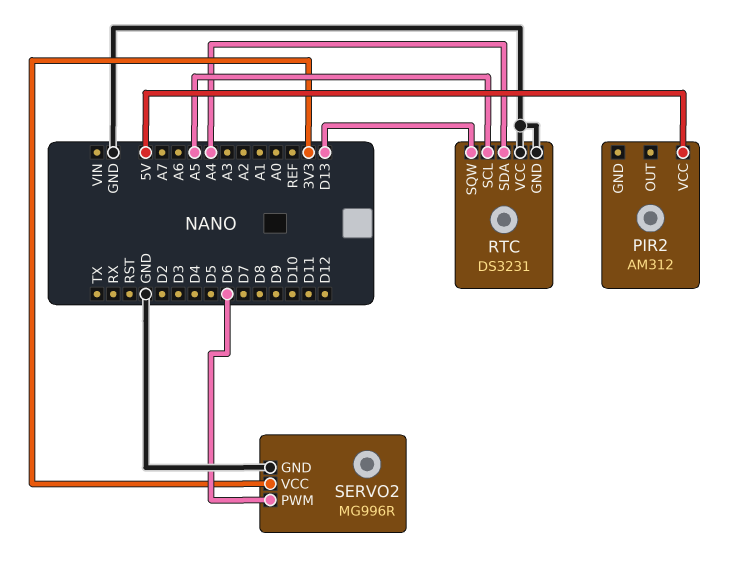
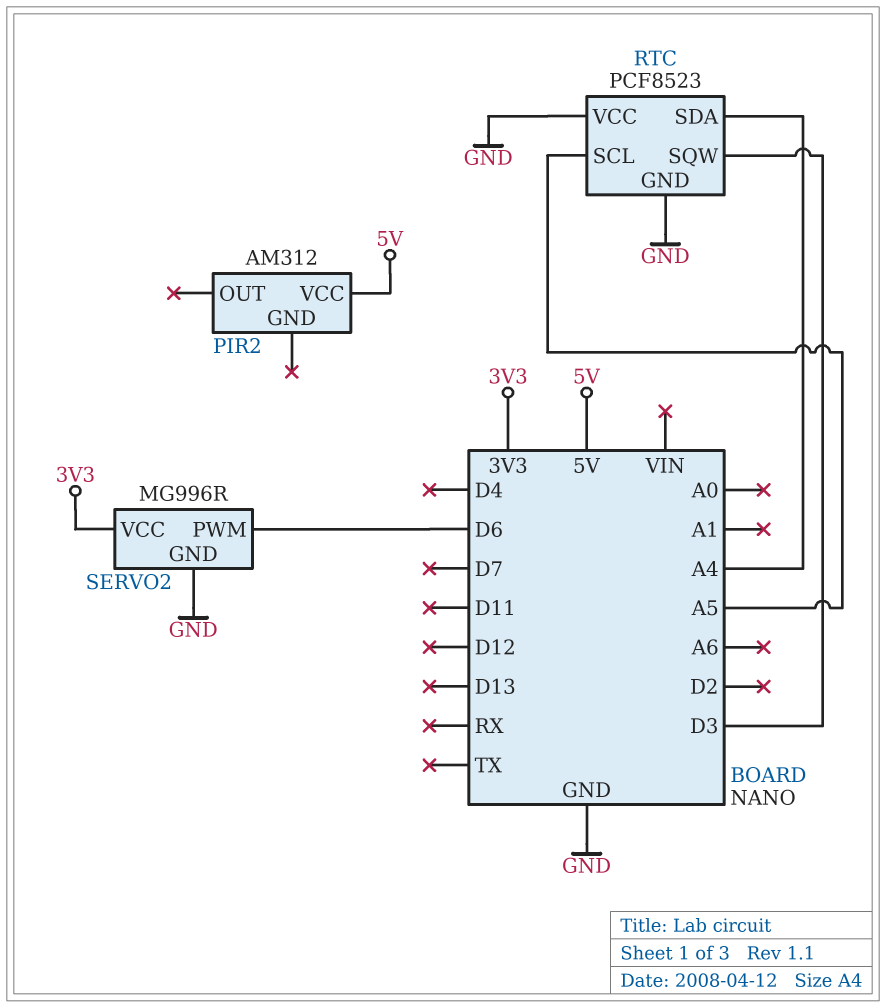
RTC: DS3231 -> PCF8523
RTC pin SQW: D13 -> D3

